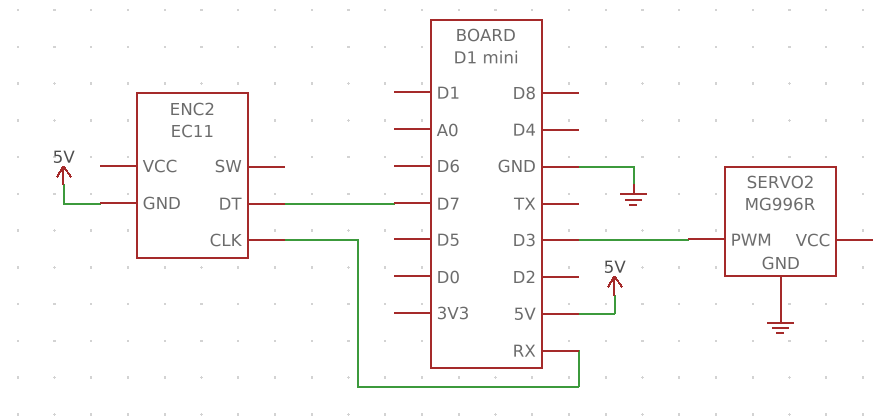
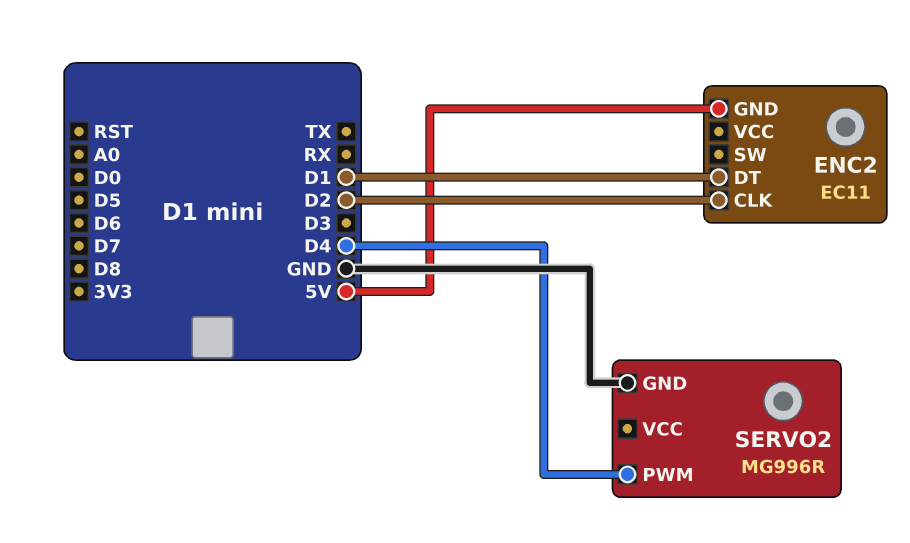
ENC2 pin CLK: RX -> D2
ENC2 pin DT: D7 -> D1
SERVO2 pin PWM: D3 -> D4

